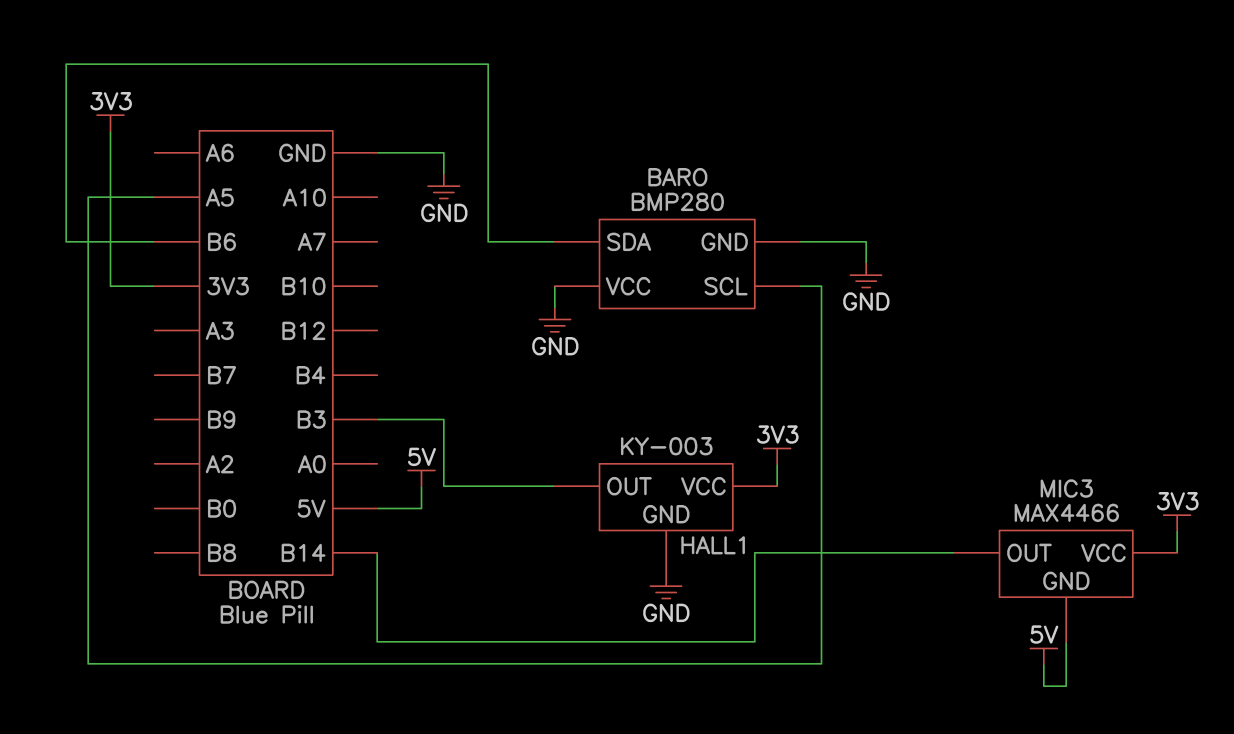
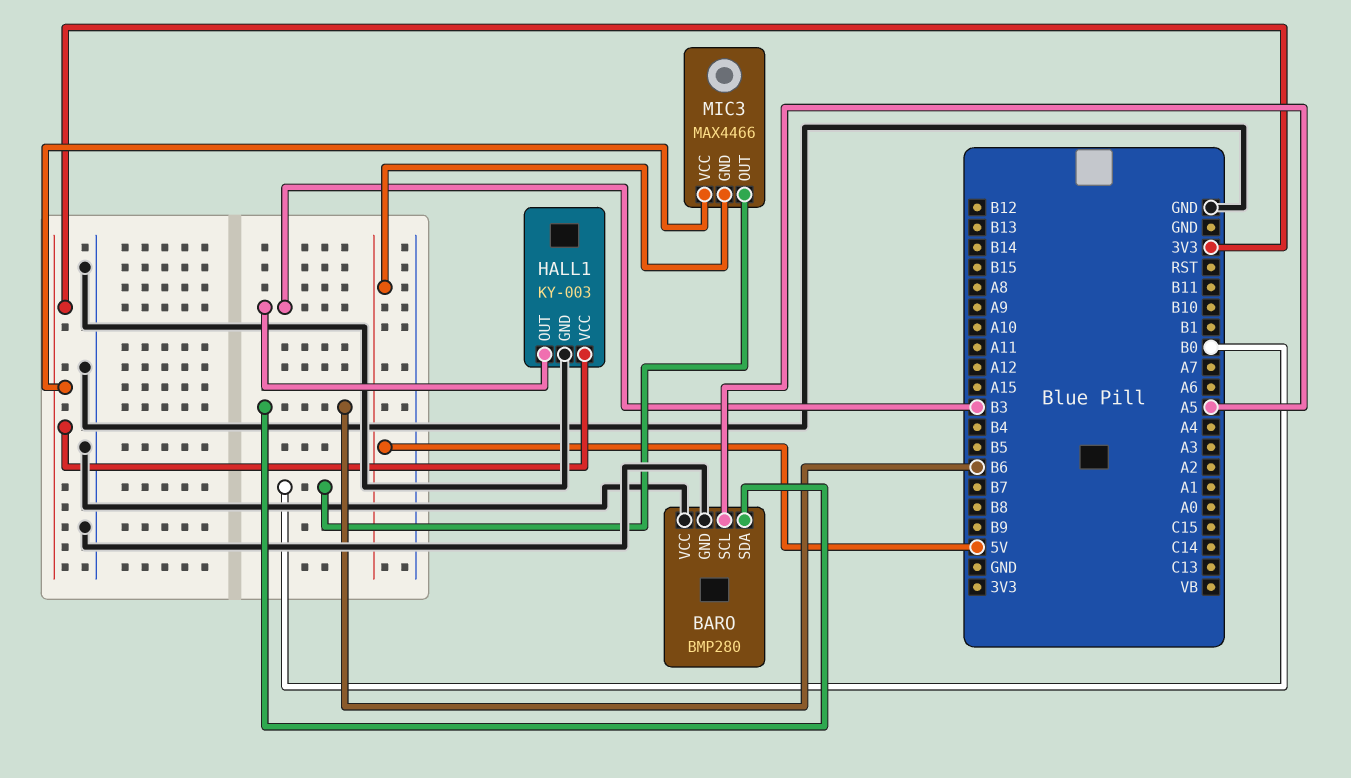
MIC3 pin OUT: B14 -> B0

